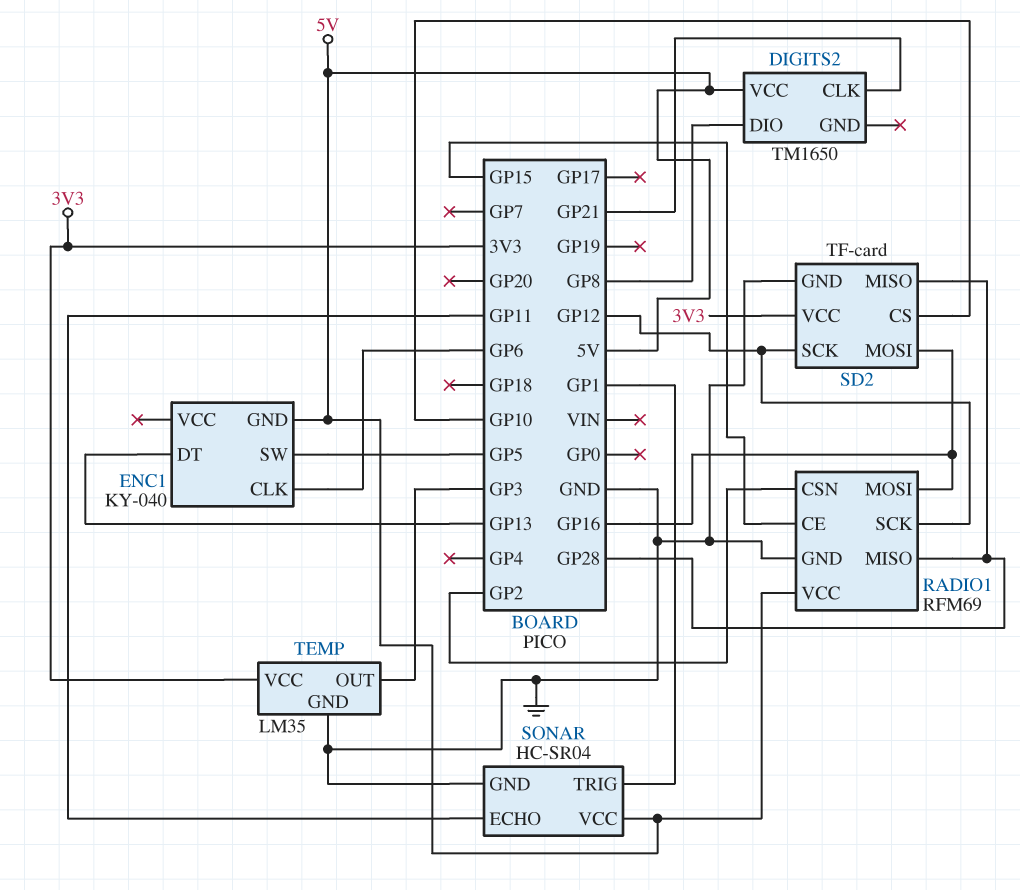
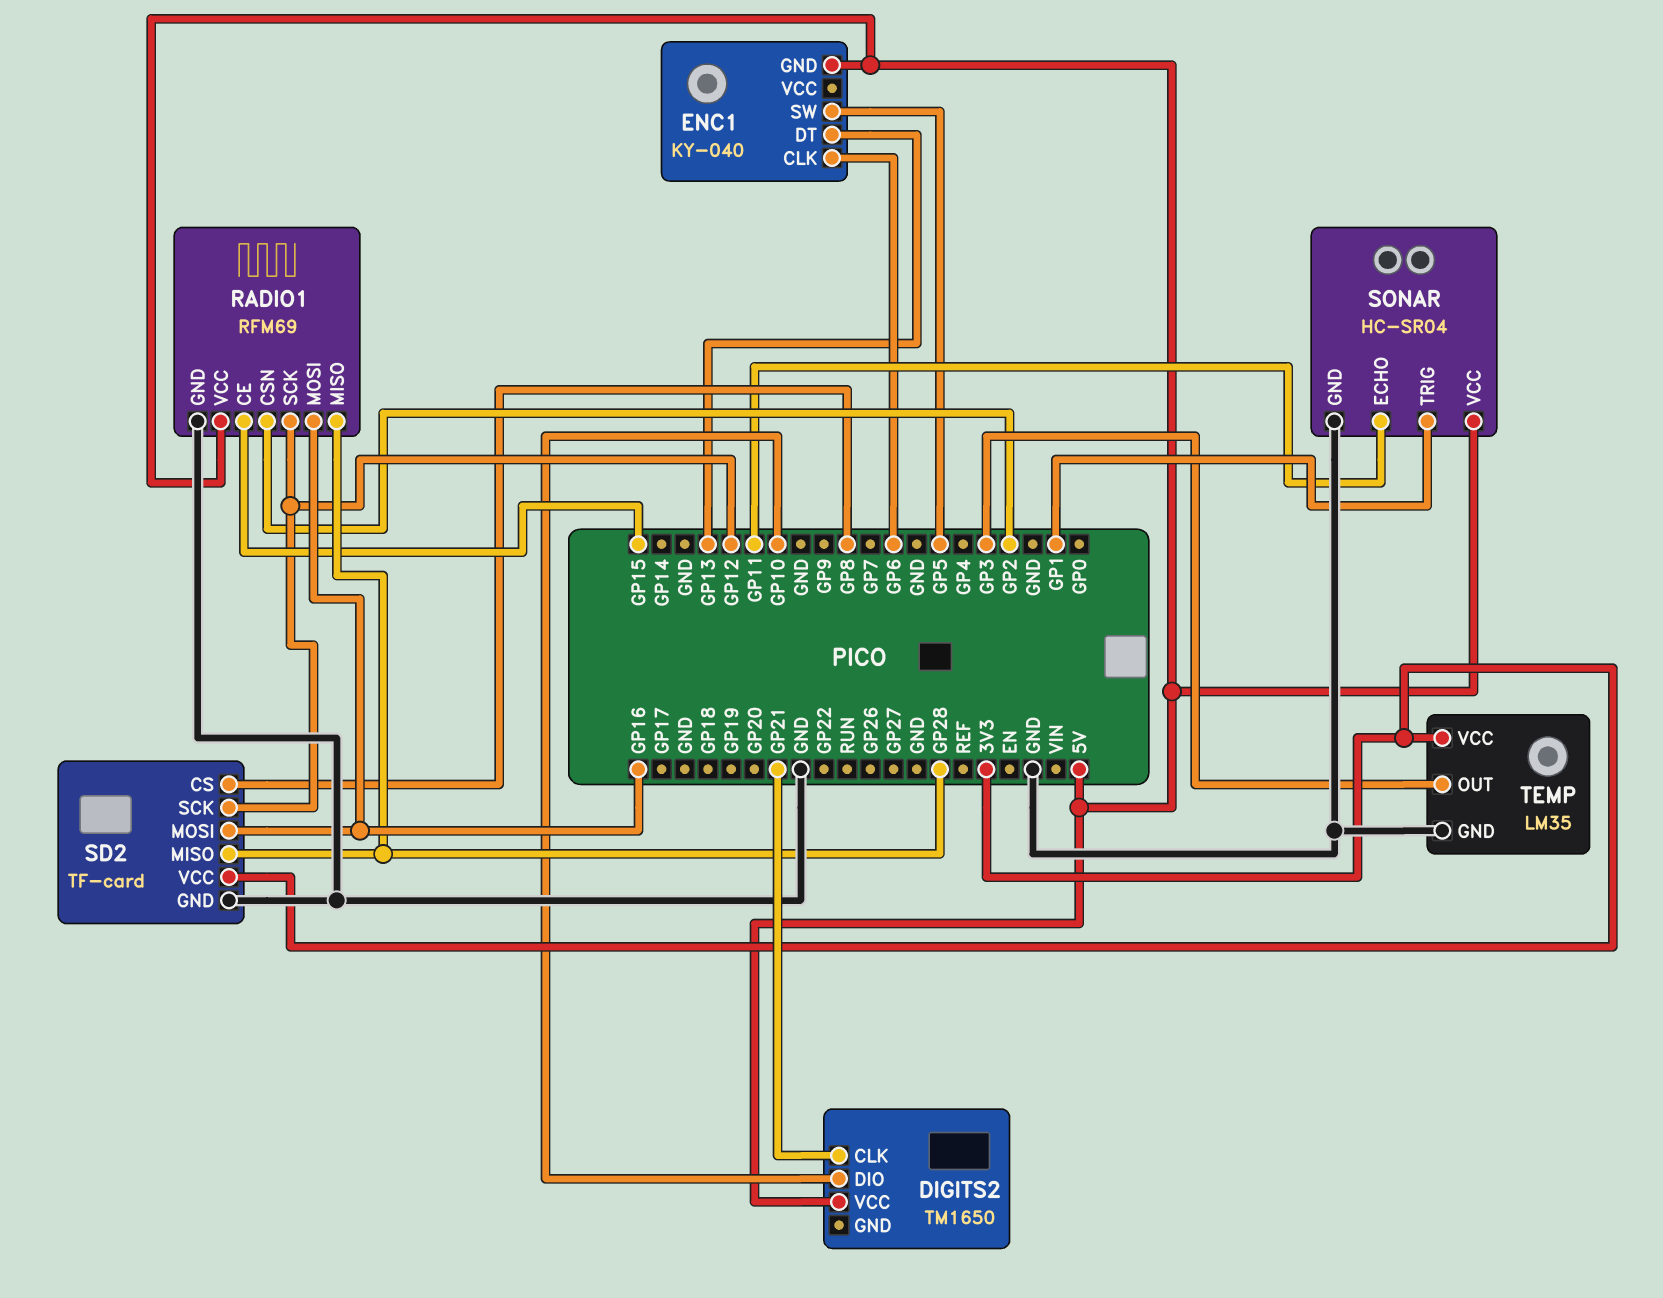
DIGITS2 pin DIO: GP8 -> GP10
SD2 pin CS: GP10 -> GP8

